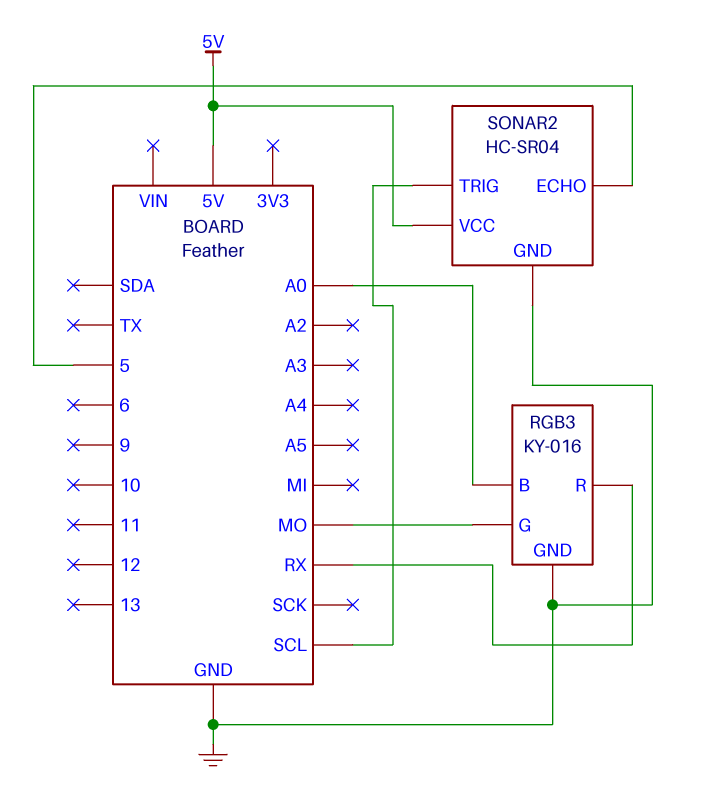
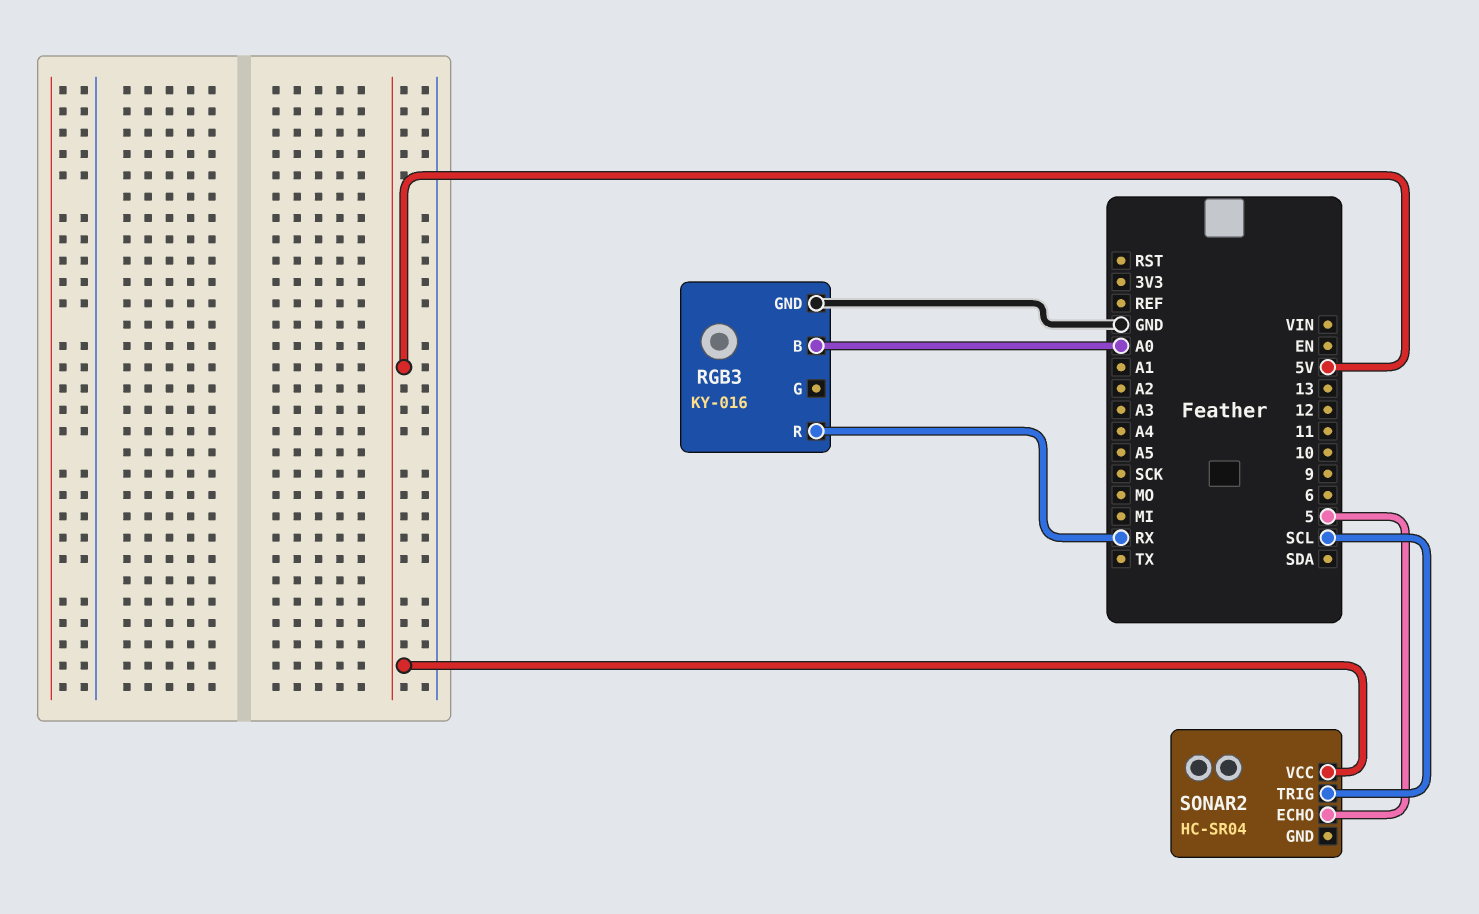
RGB3 pin G: MO -> none
SONAR2 pin GND: GND -> none

